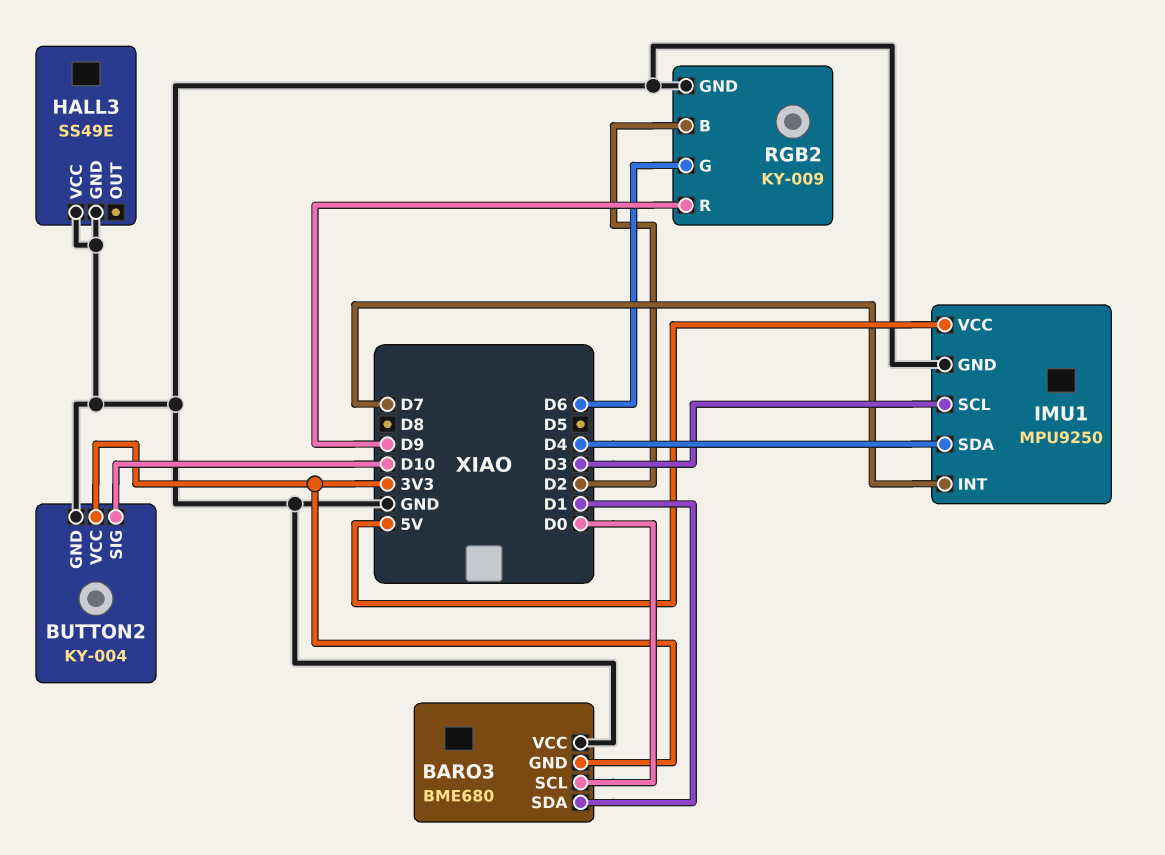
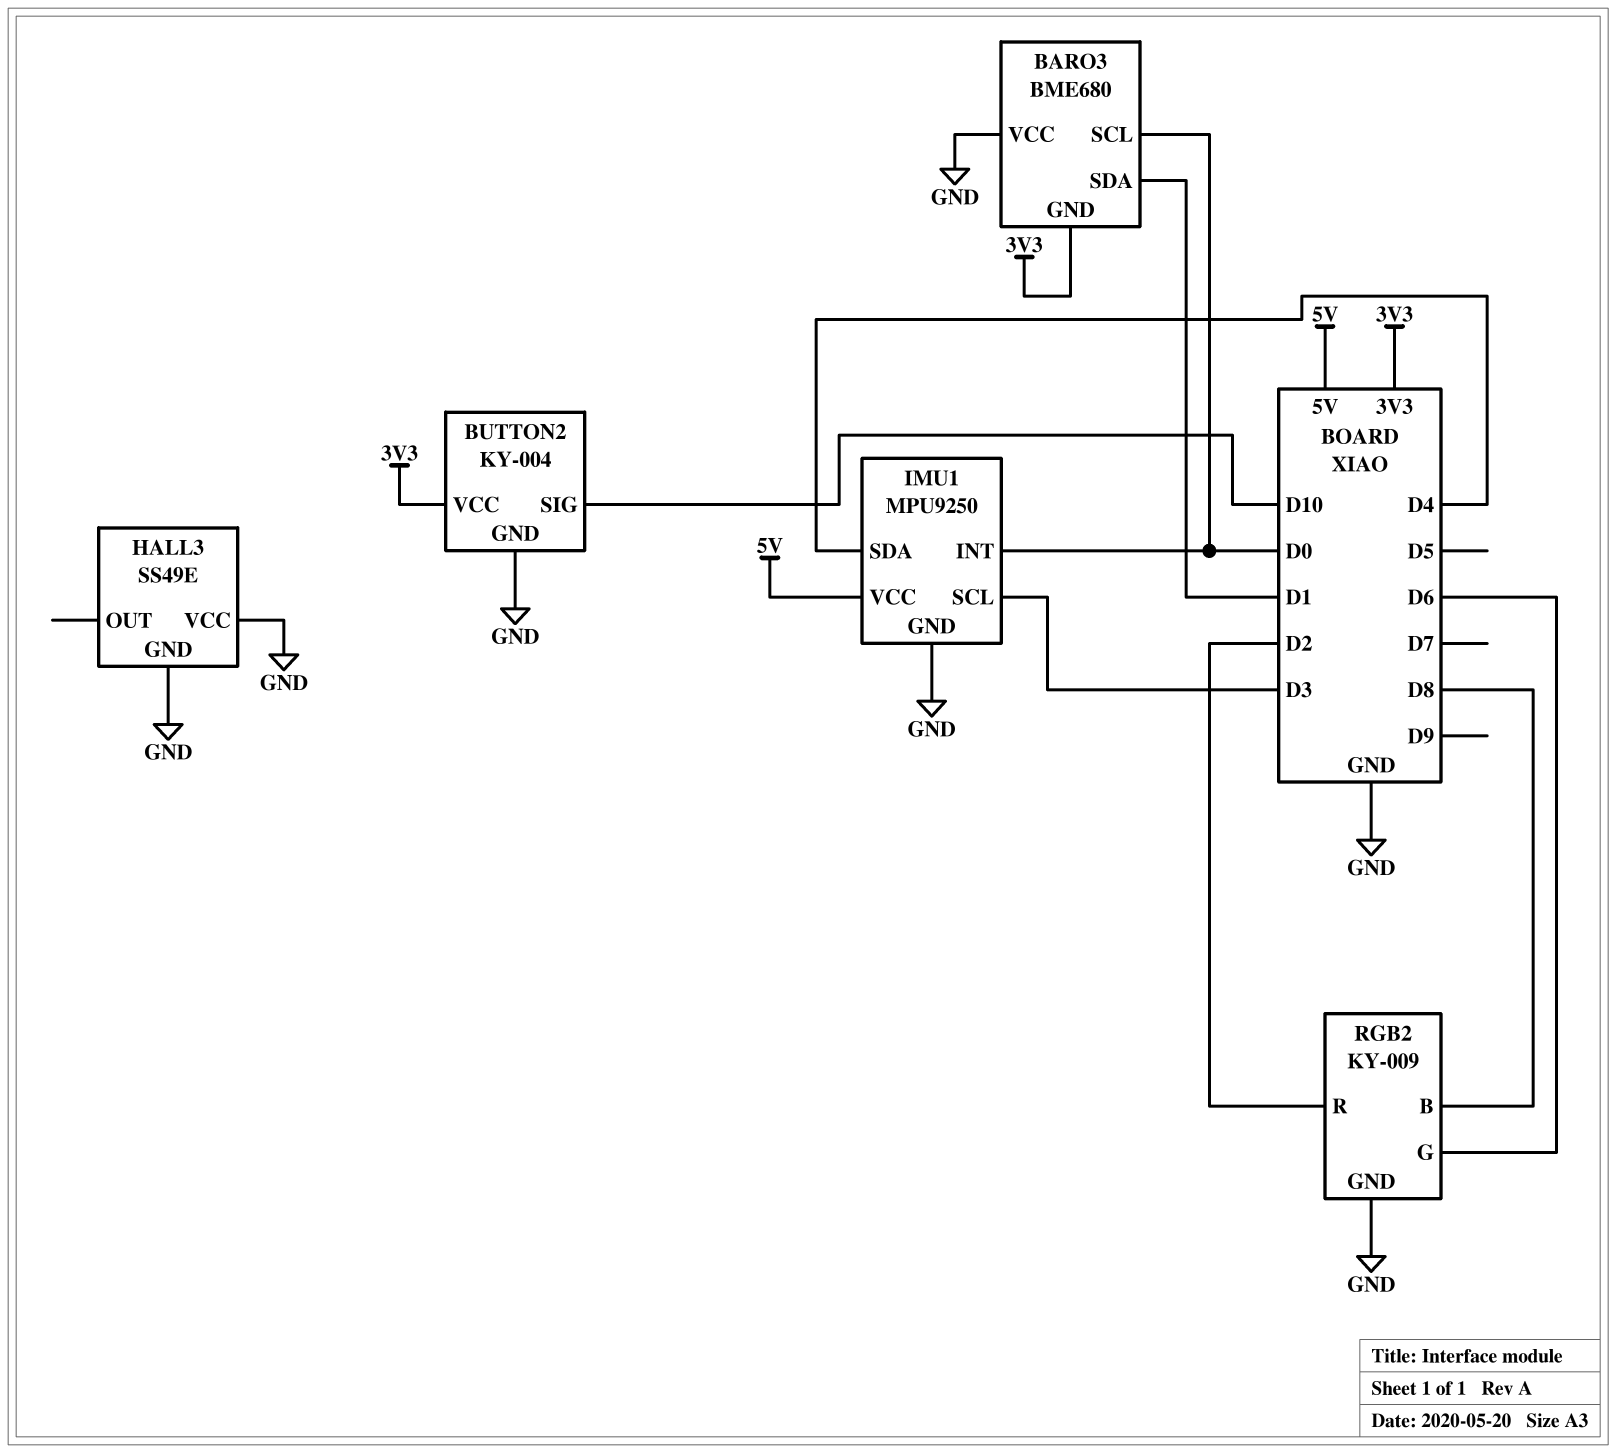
IMU1 pin INT: D7 -> D0
RGB2 pin B: D2 -> D8
RGB2 pin R: D9 -> D2

